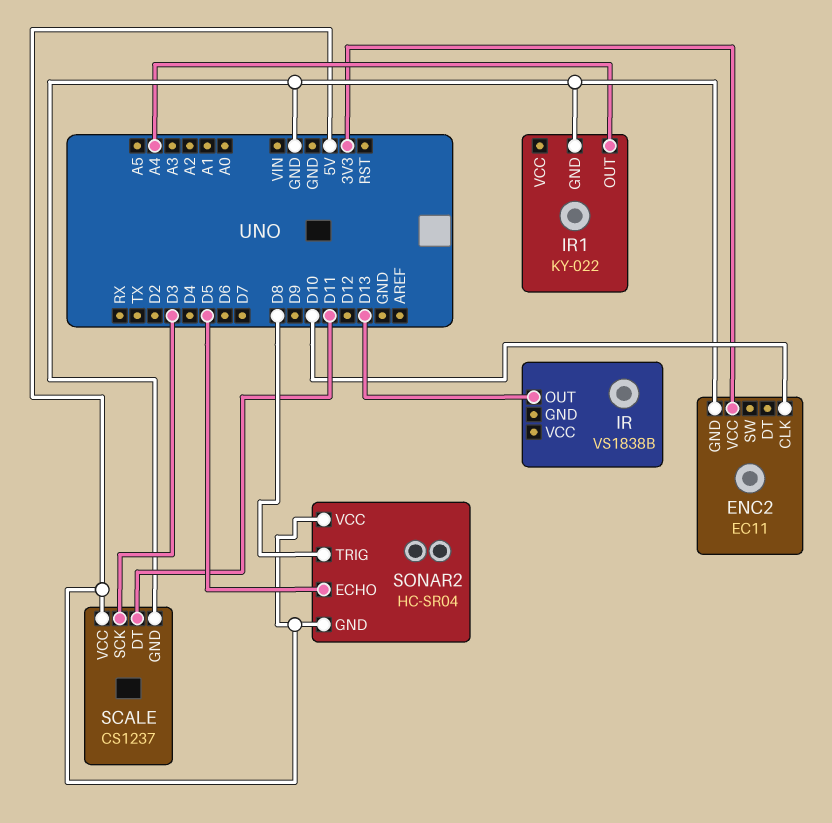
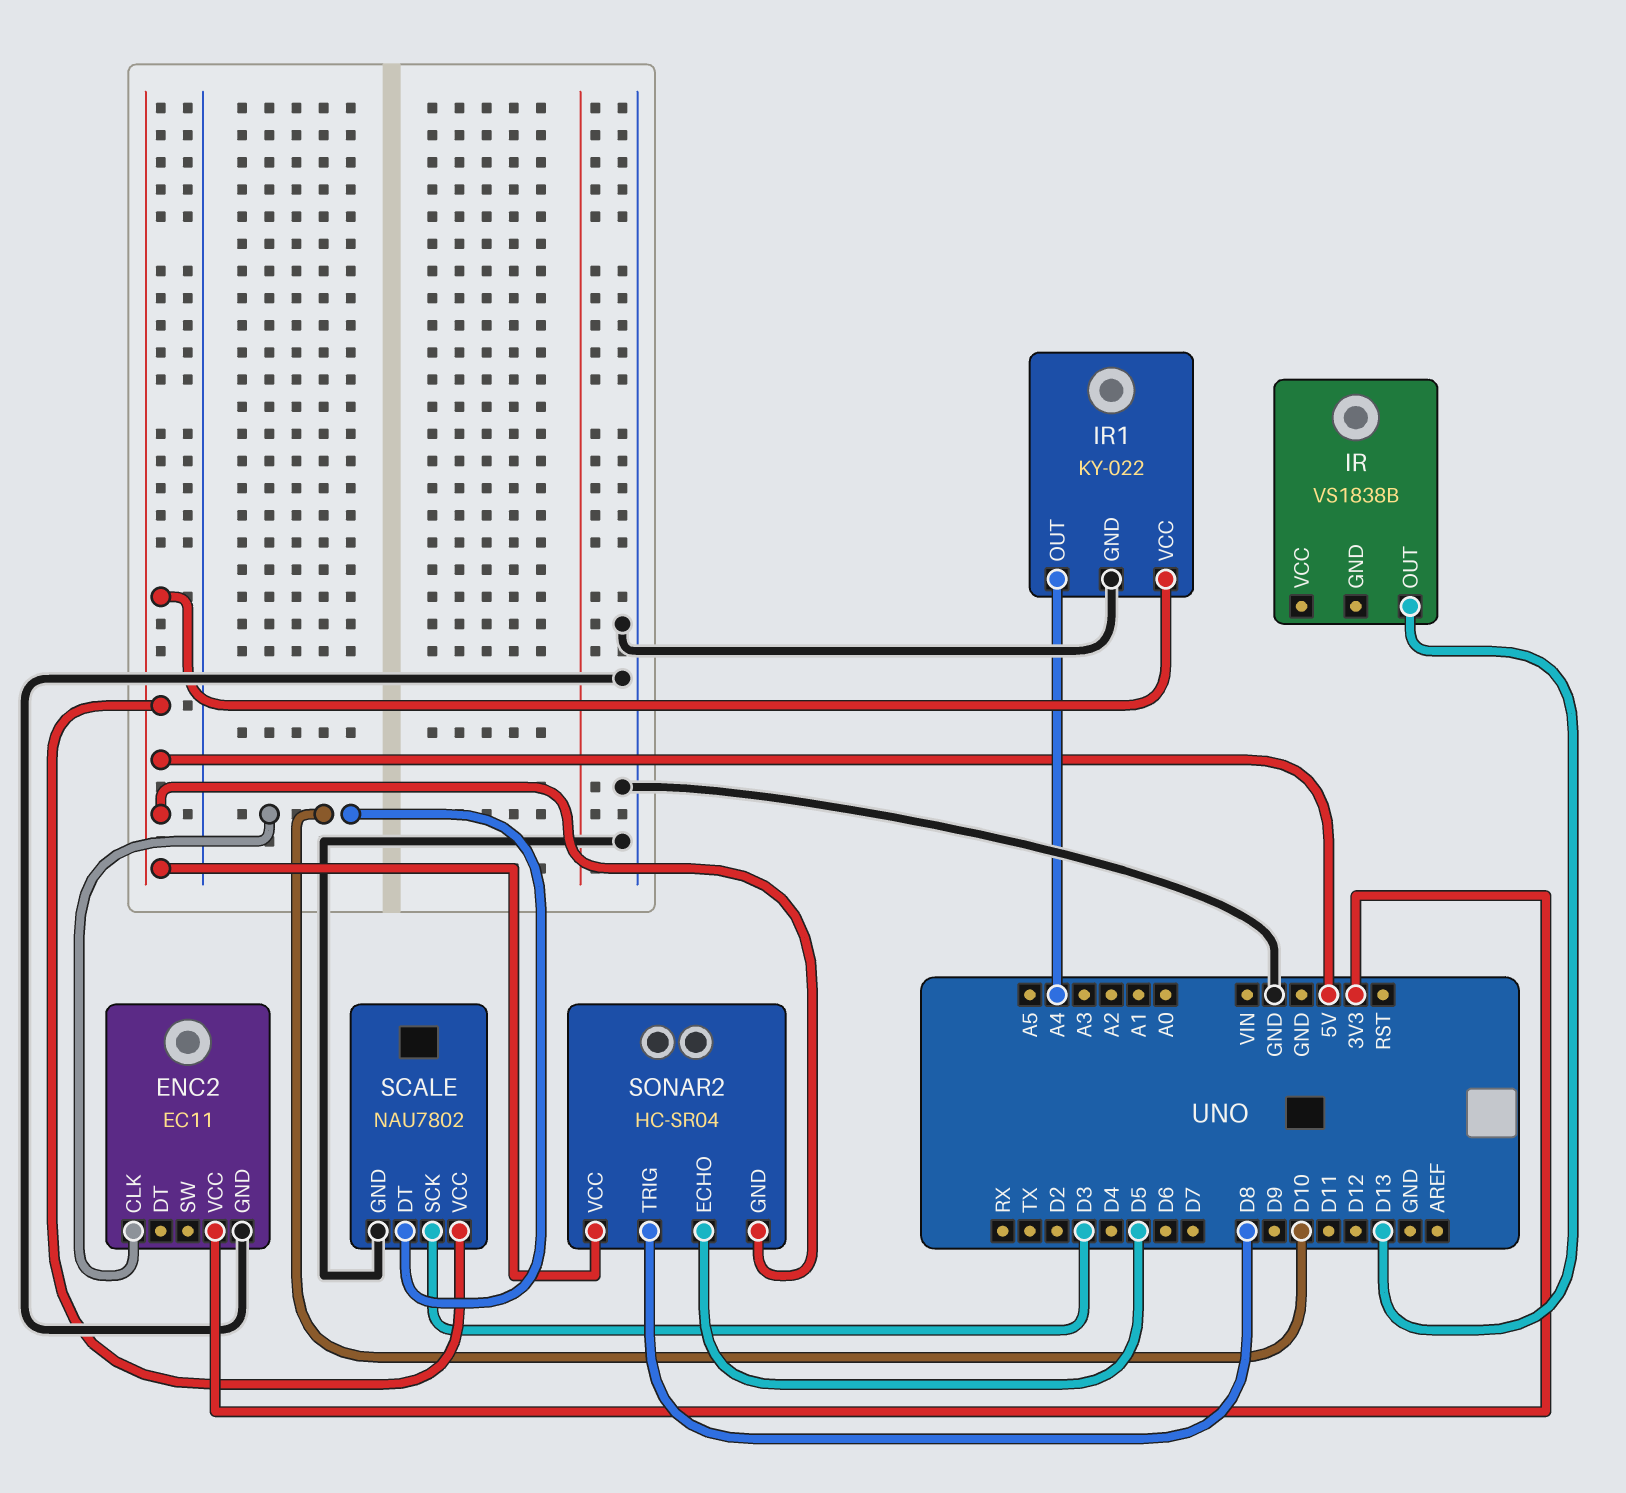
IR1 pin VCC: none -> 5V
SCALE: CS1237 -> NAU7802
SCALE pin DT: D11 -> D10

